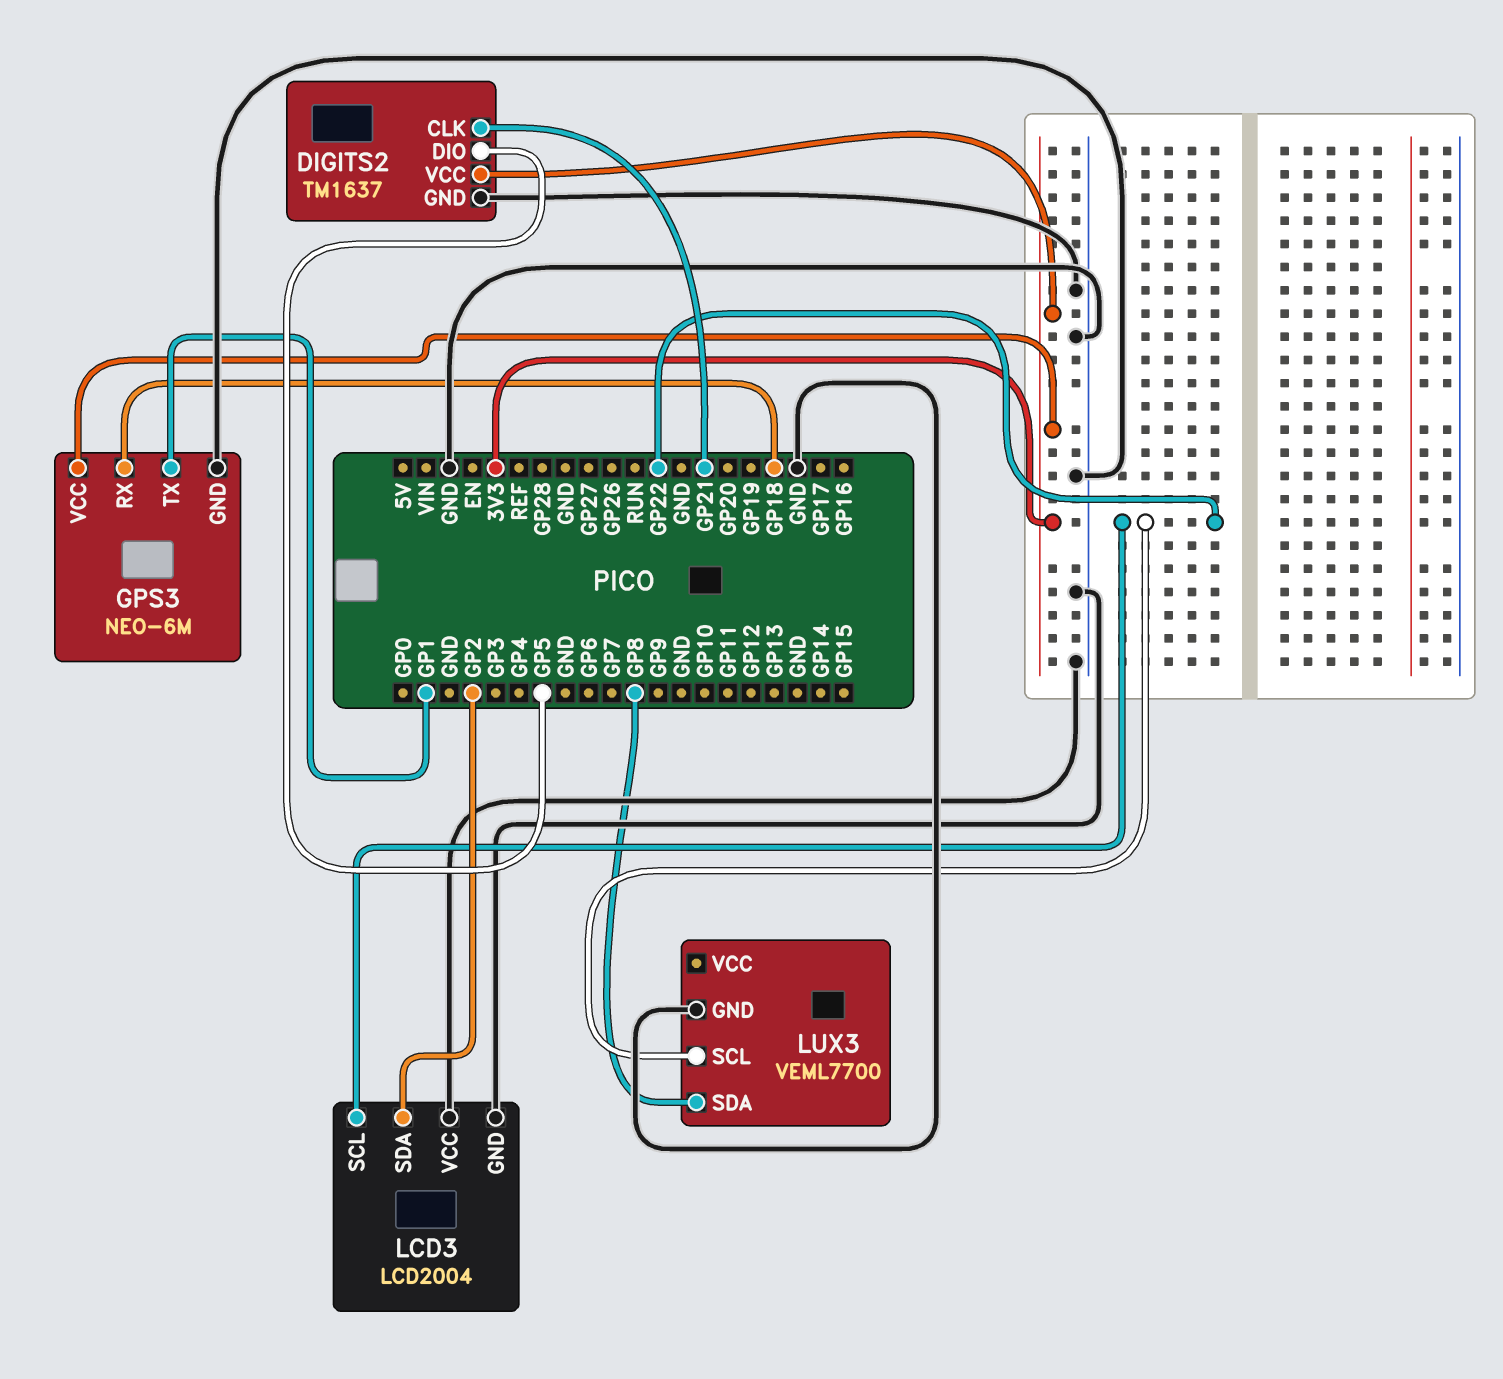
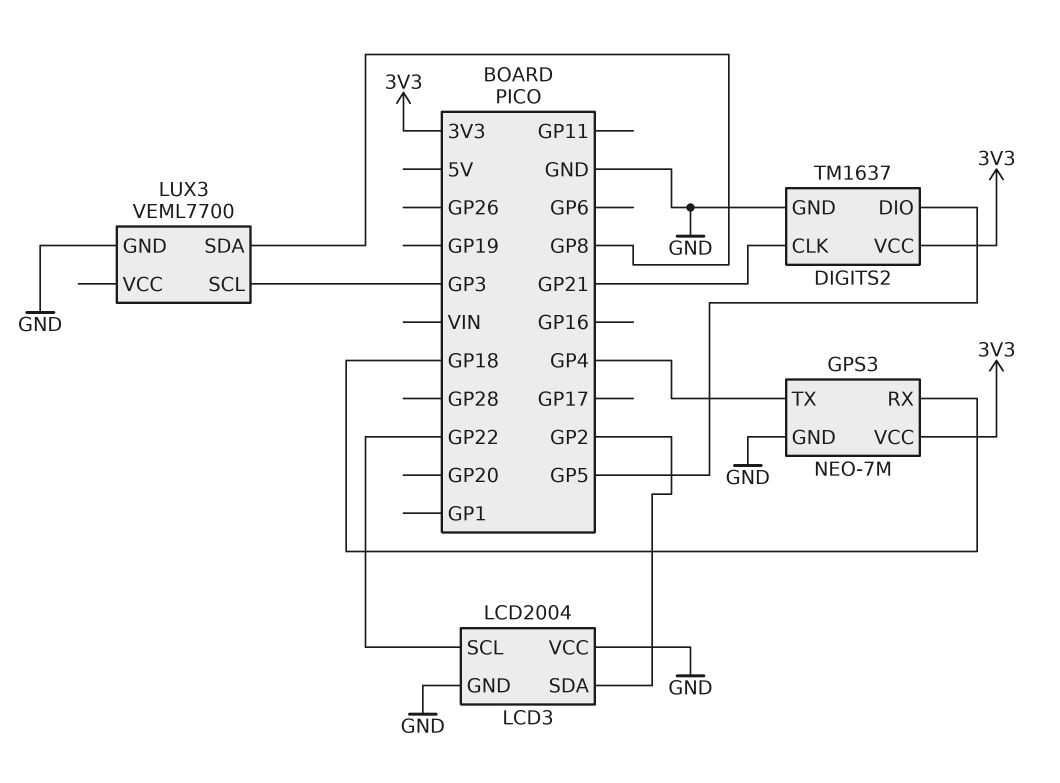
GPS3: NEO-6M -> NEO-7M
GPS3 pin TX: GP1 -> GP4
LUX3 pin SCL: GP22 -> GP3

